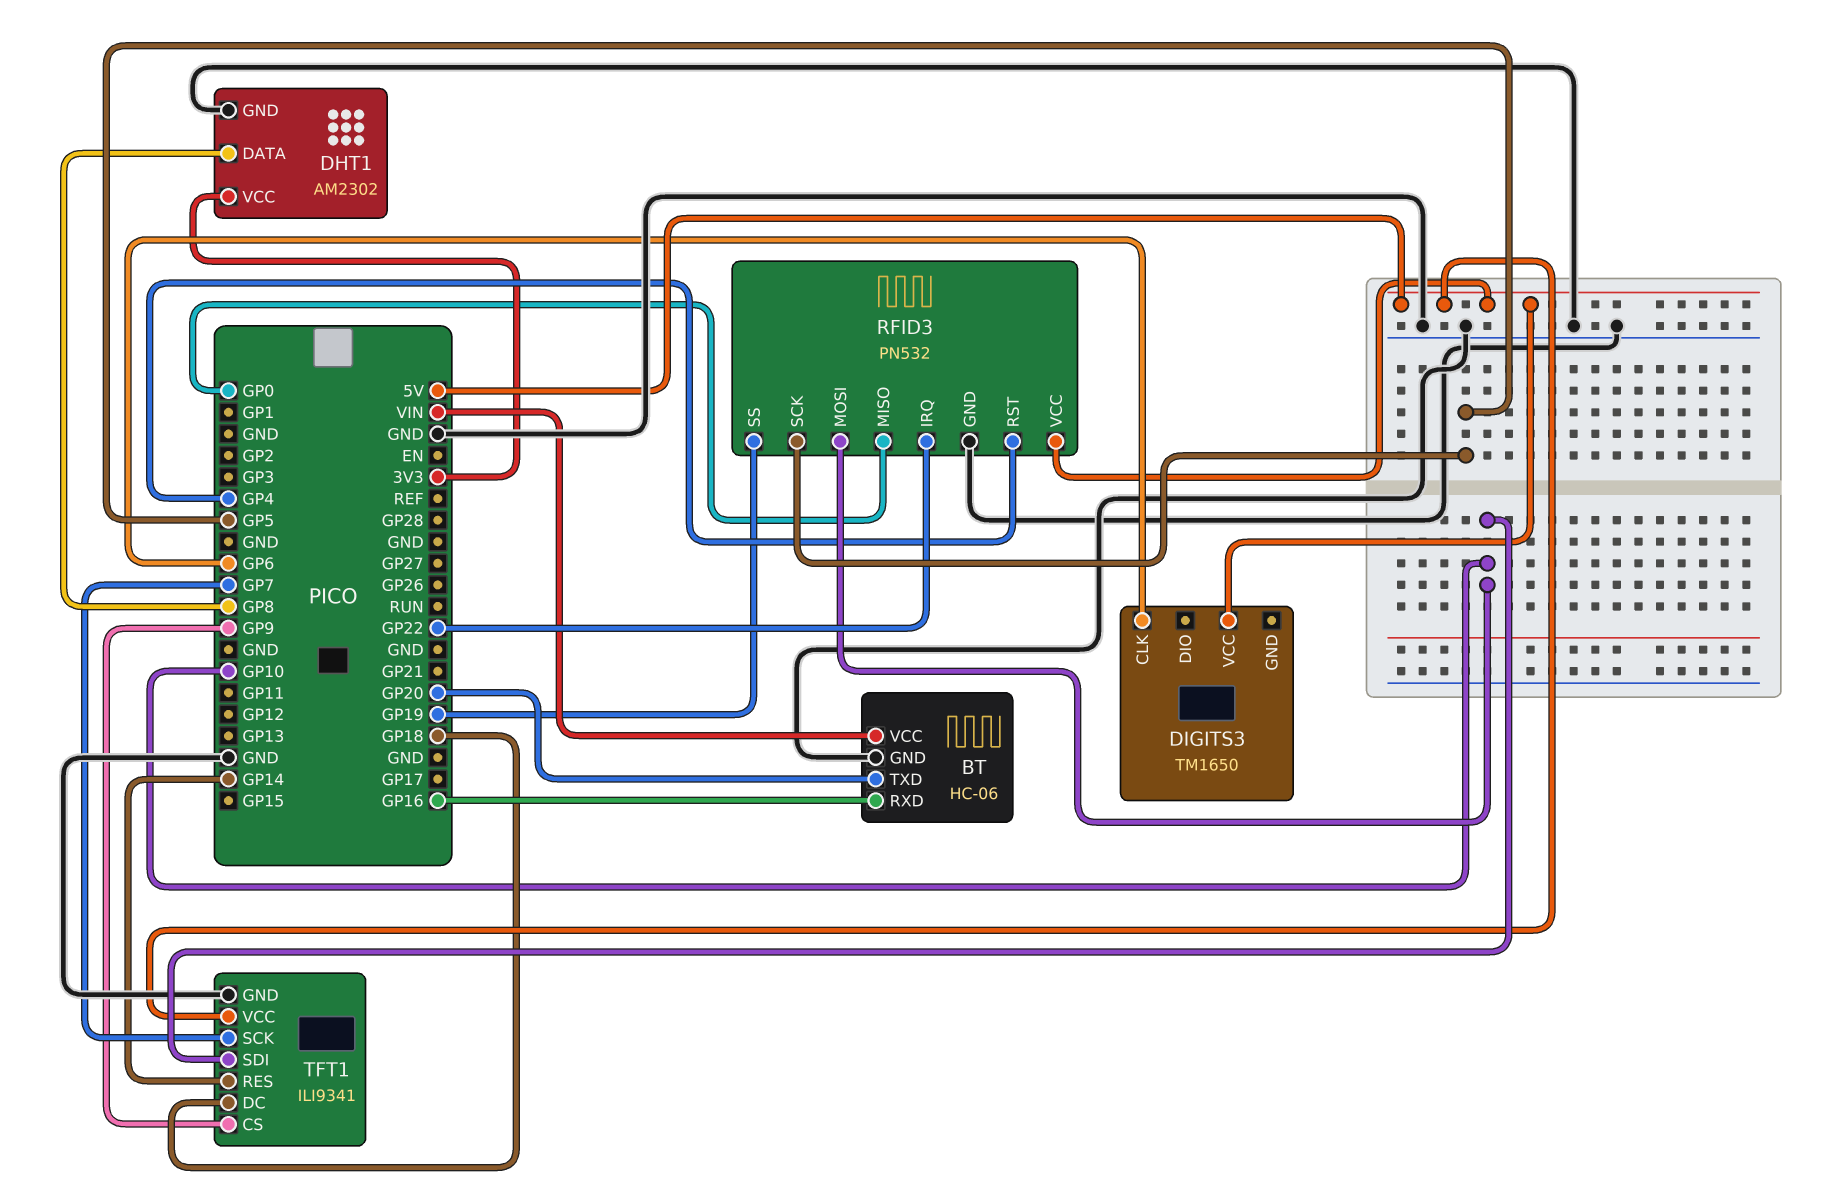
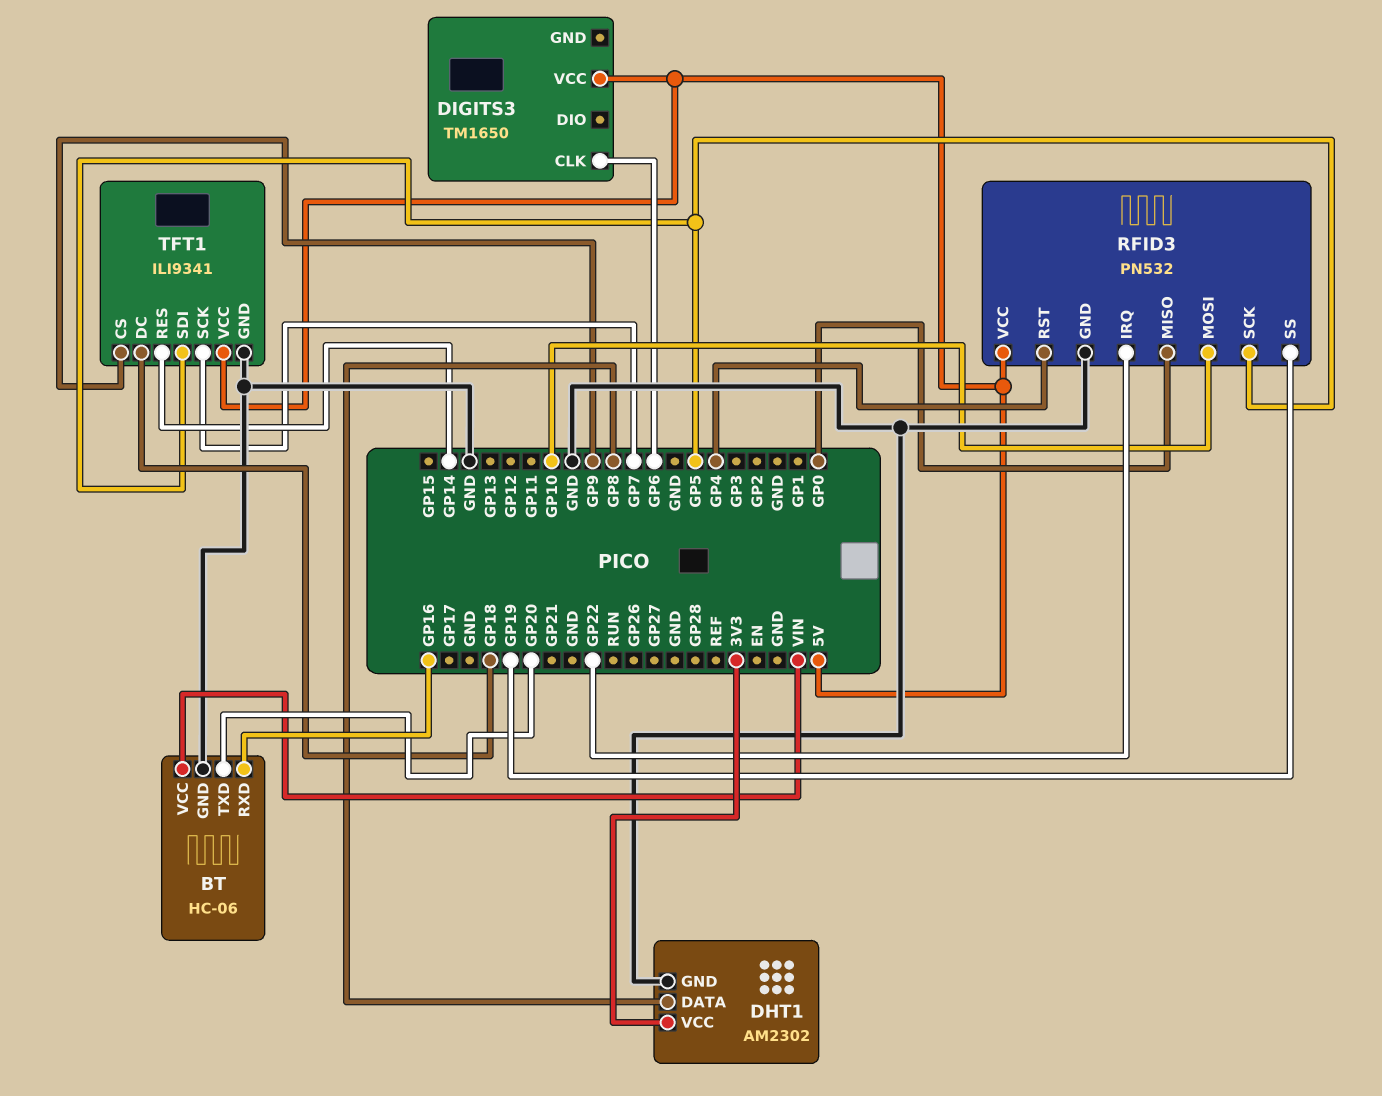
TFT1 pin SDI: GP10 -> GP5

